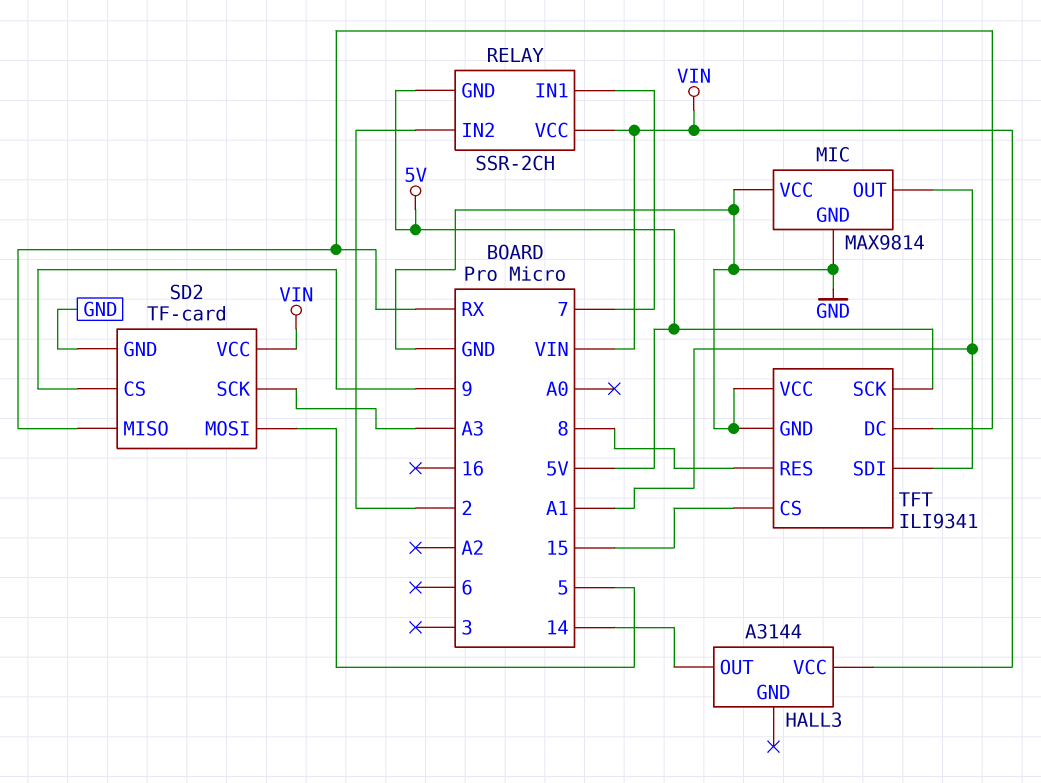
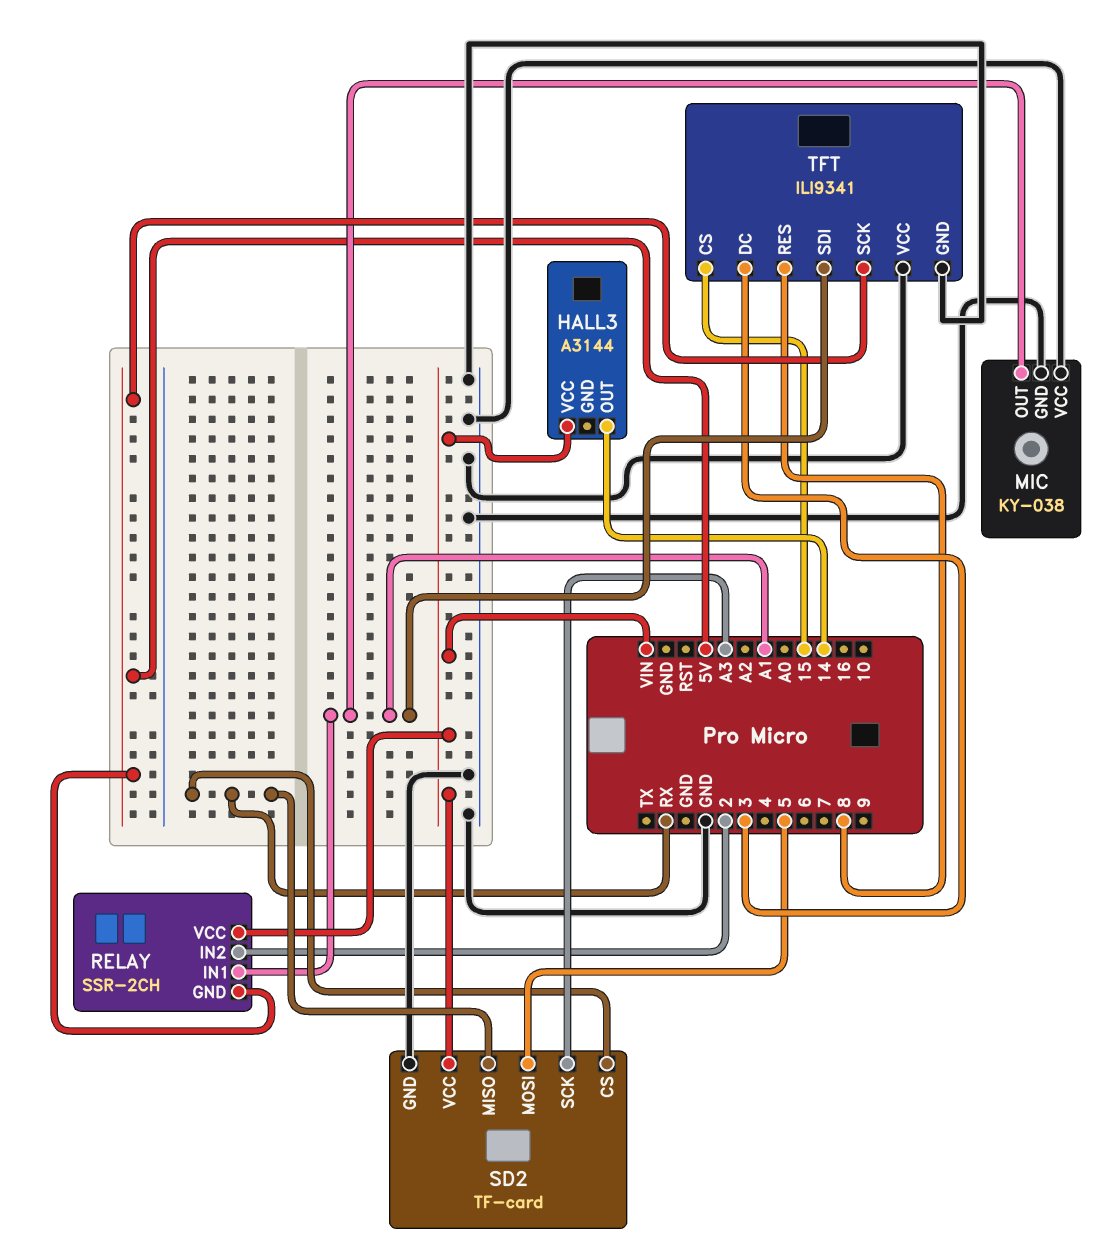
MIC: MAX9814 -> KY-038
RELAY pin IN1: 7 -> A1
SD2 pin CS: 9 -> RX
TFT pin DC: RX -> 3

